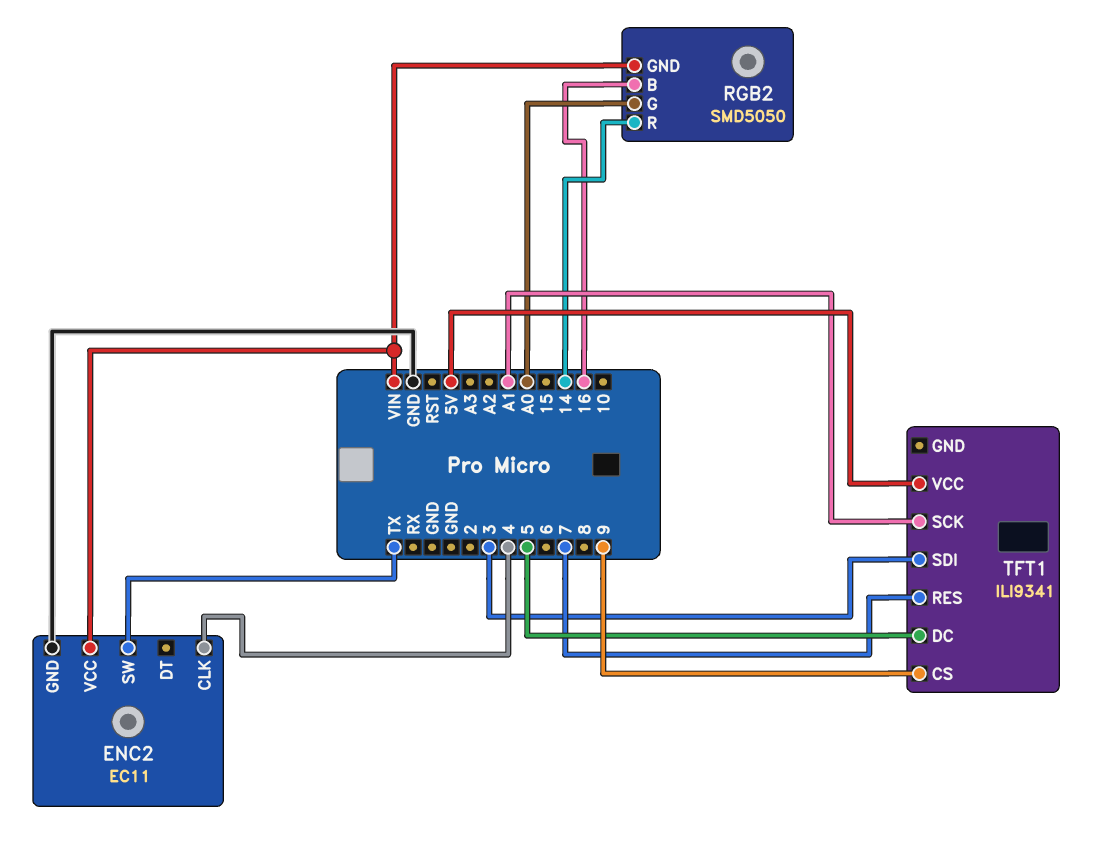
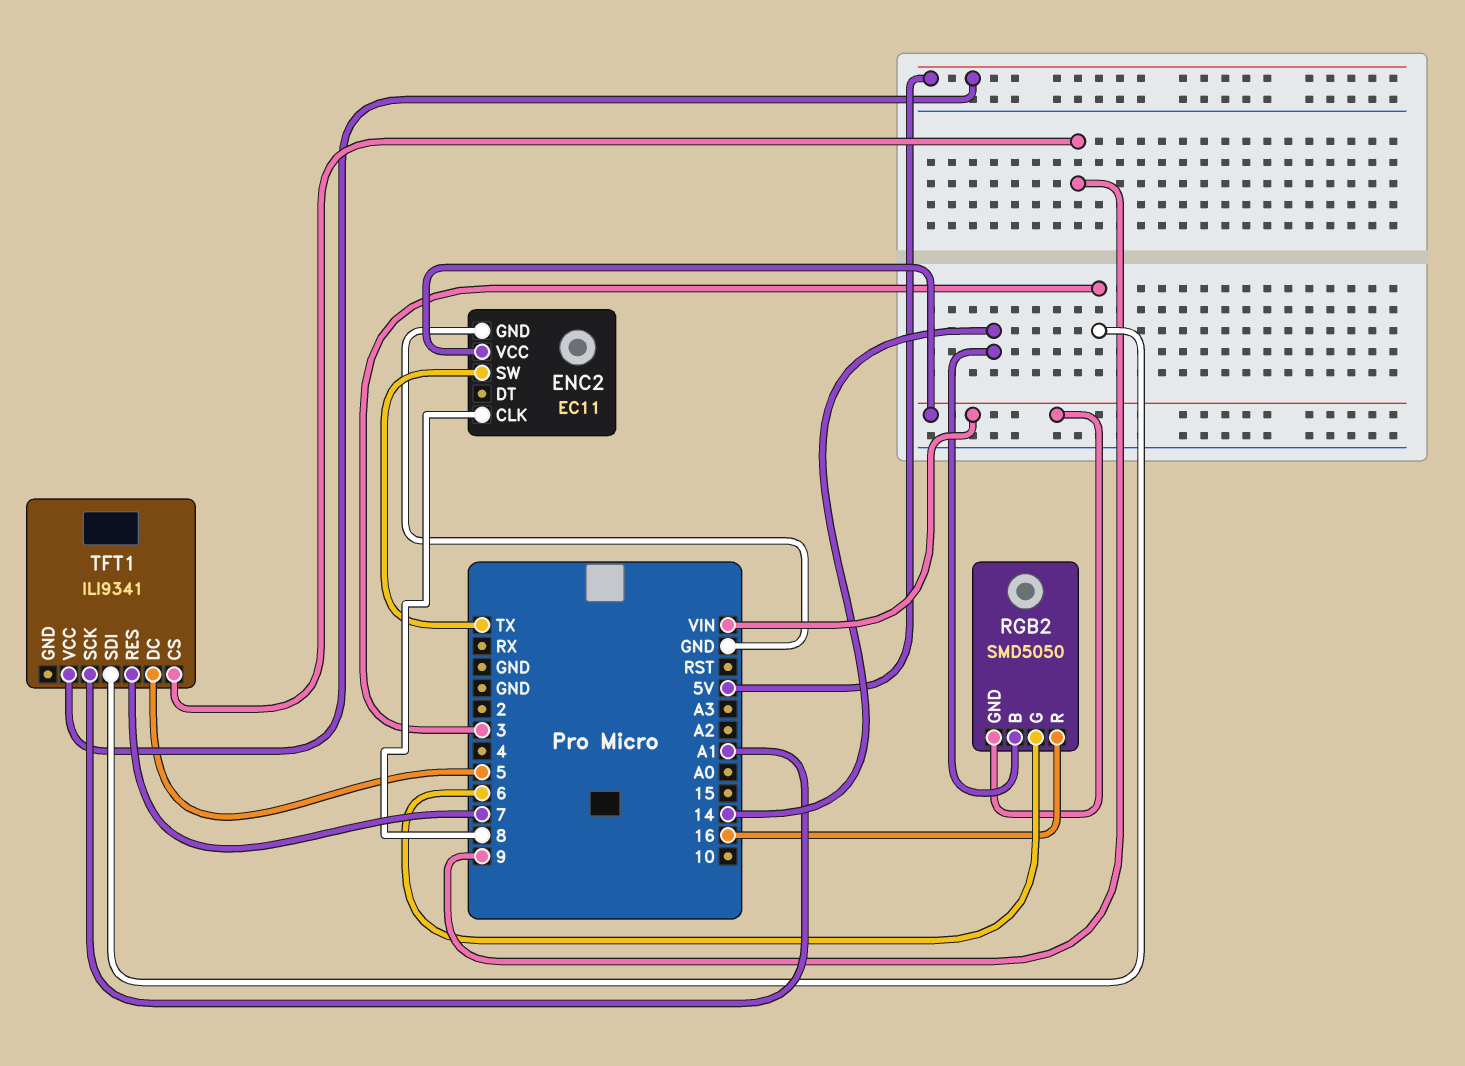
ENC2 pin CLK: 4 -> 8
RGB2 pin B: 16 -> 14
RGB2 pin G: A0 -> 6
RGB2 pin R: 14 -> 16

